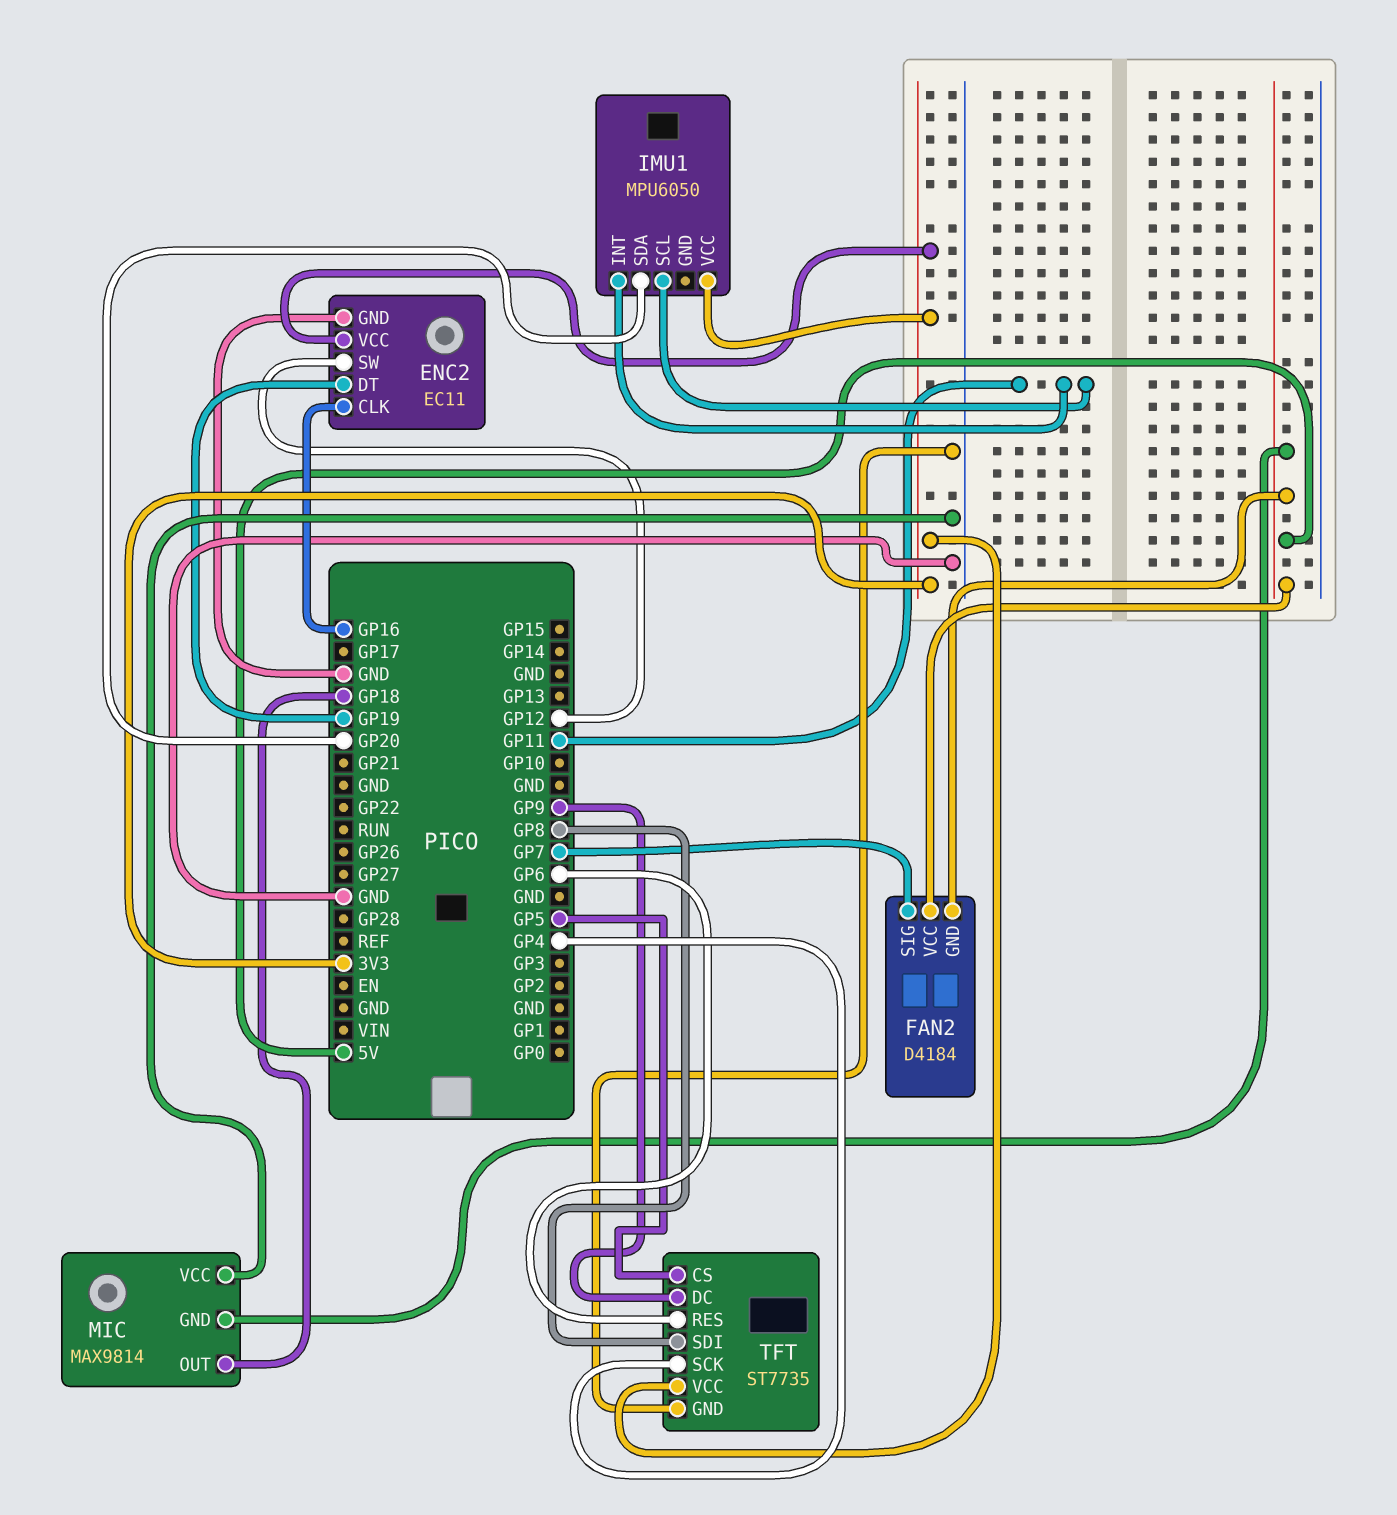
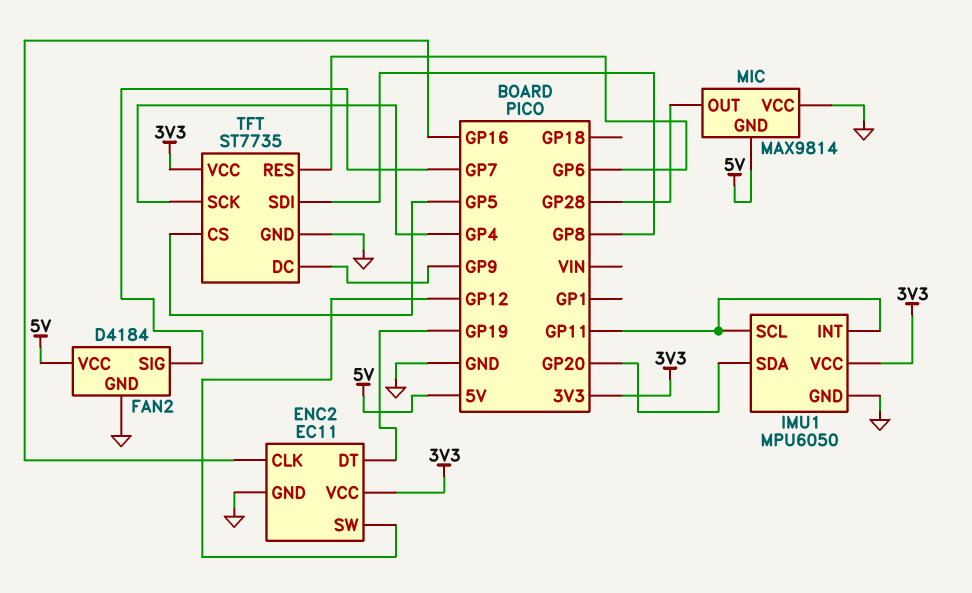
FAN2 pin GND: 5V -> GND
IMU1 pin GND: none -> GND
MIC pin OUT: GP18 -> GP28

